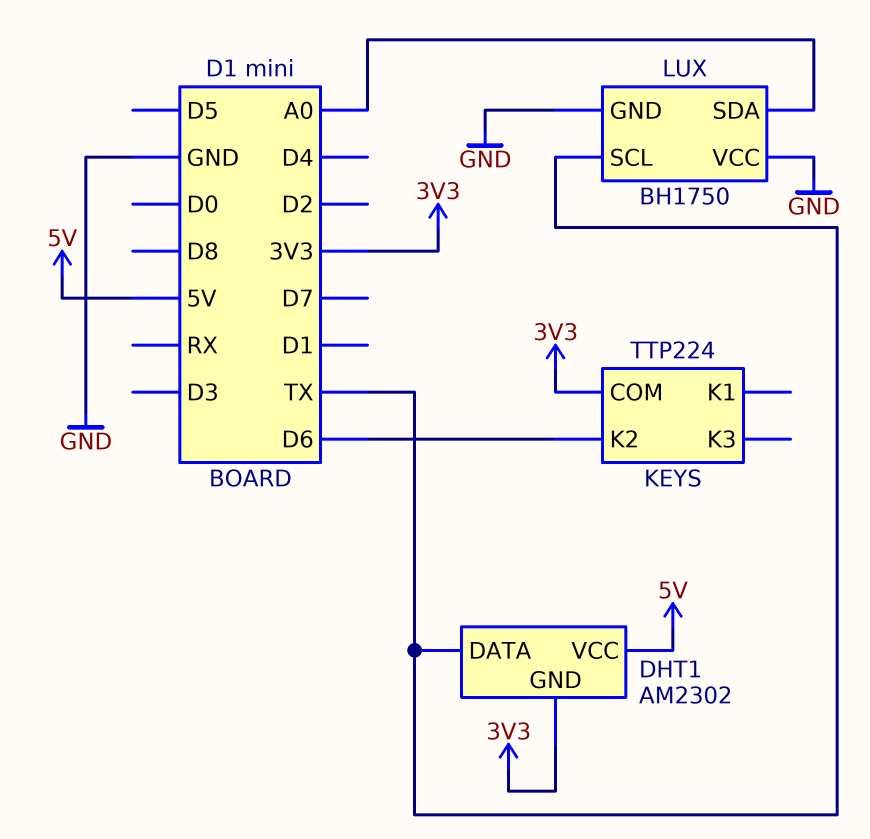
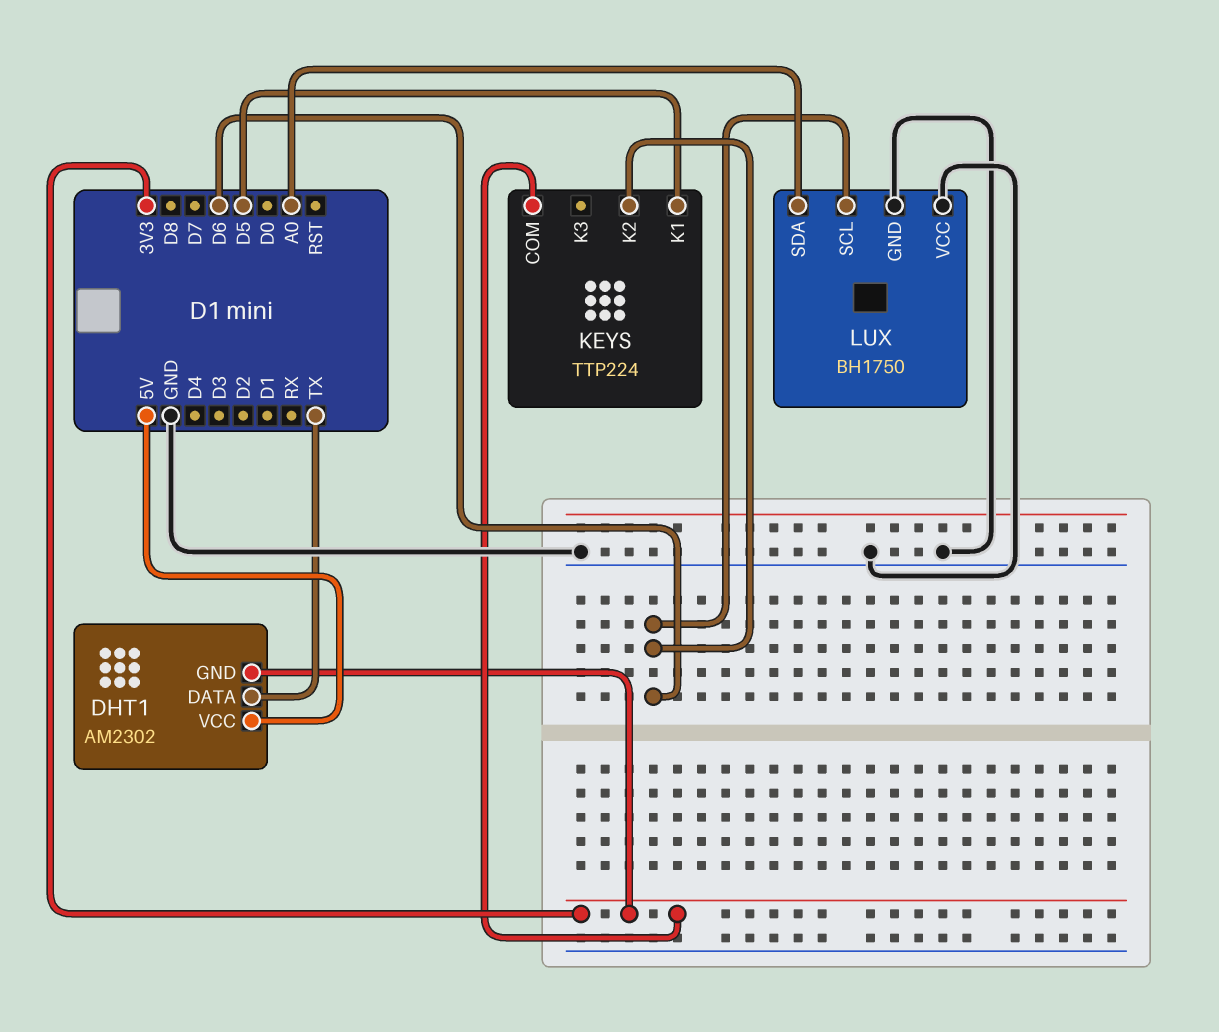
KEYS pin K1: none -> D5
LUX pin SCL: TX -> D6

